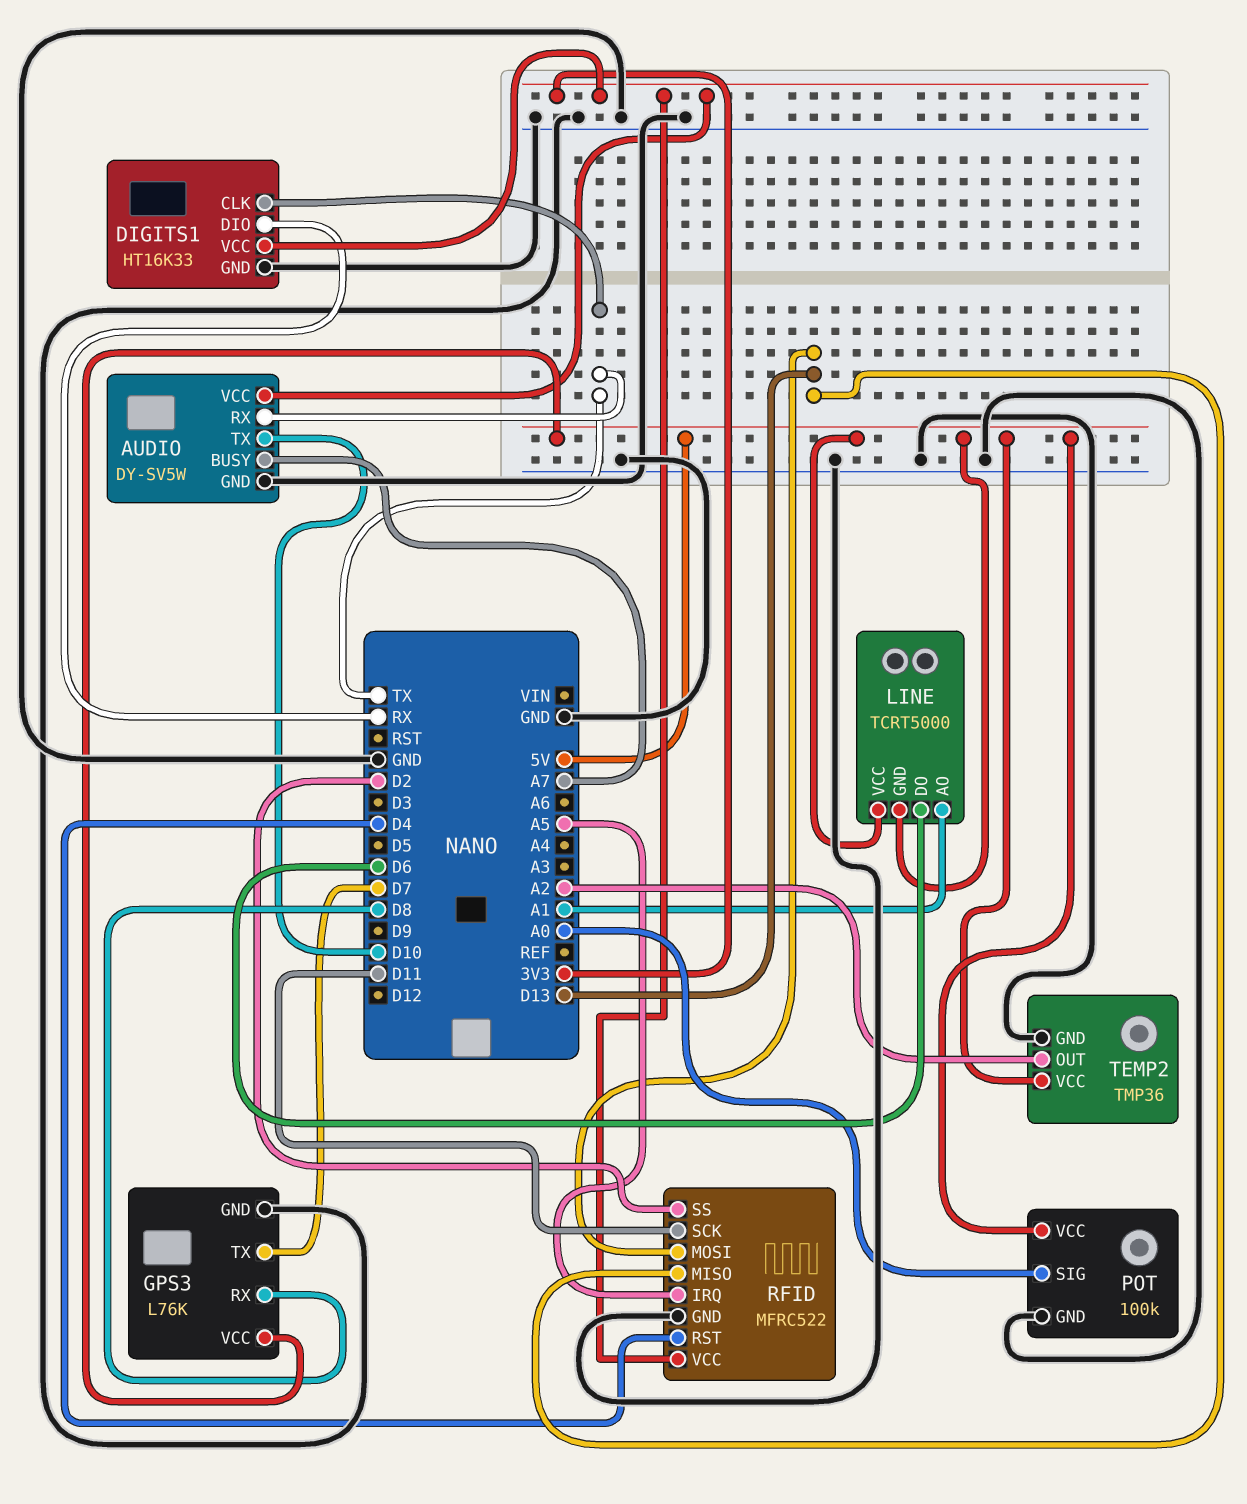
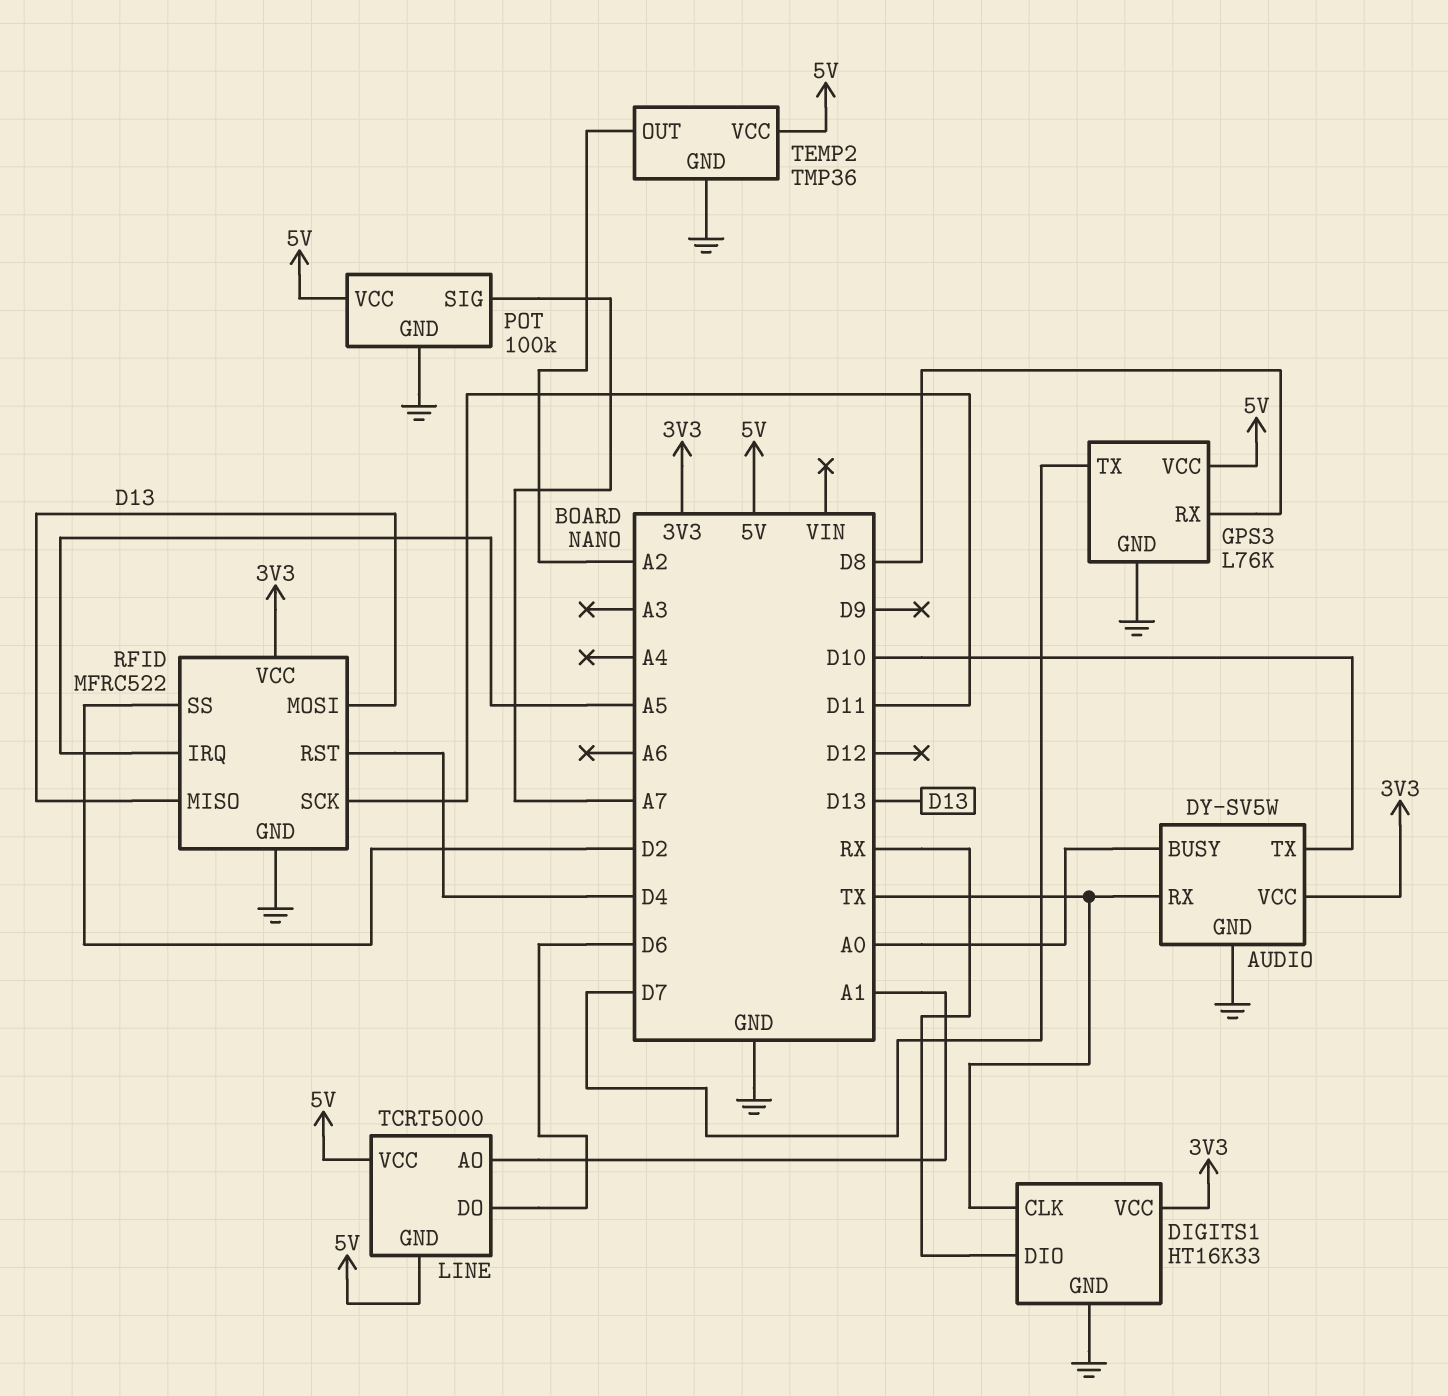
AUDIO pin BUSY: A7 -> A0
POT pin SIG: A0 -> A7

